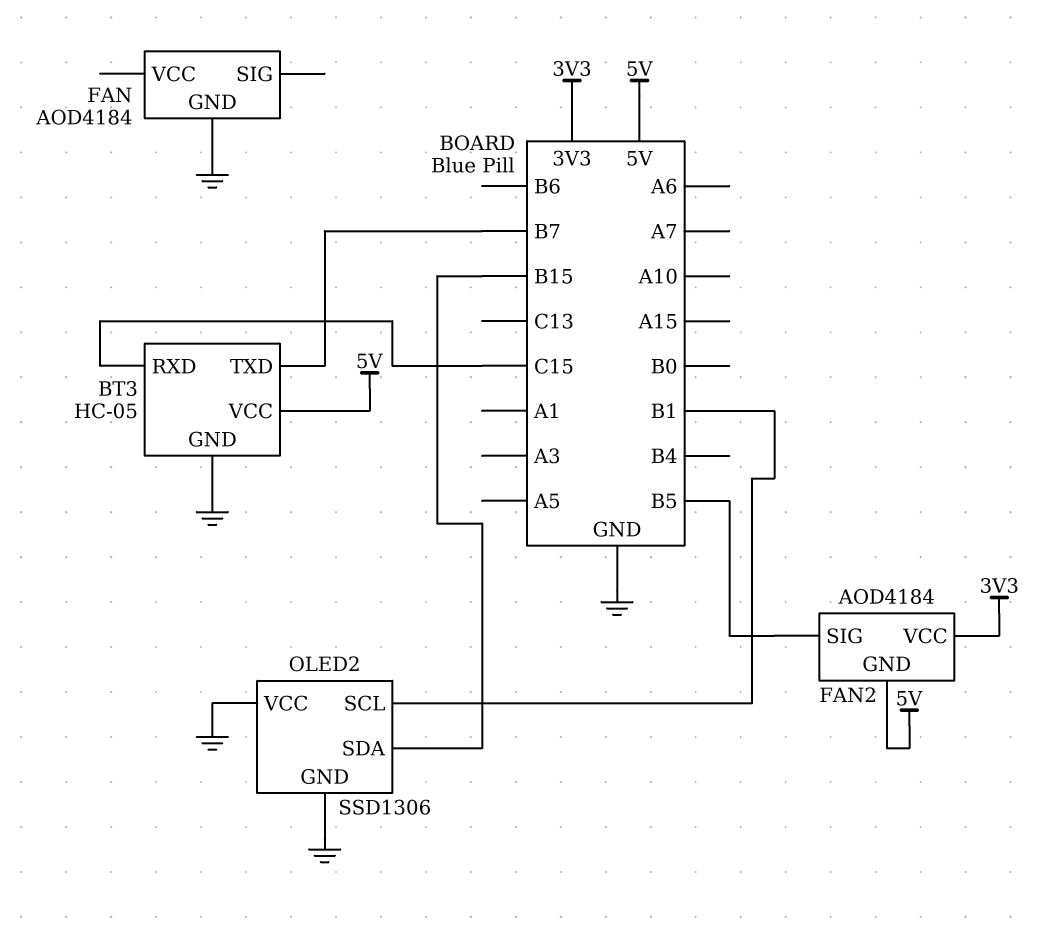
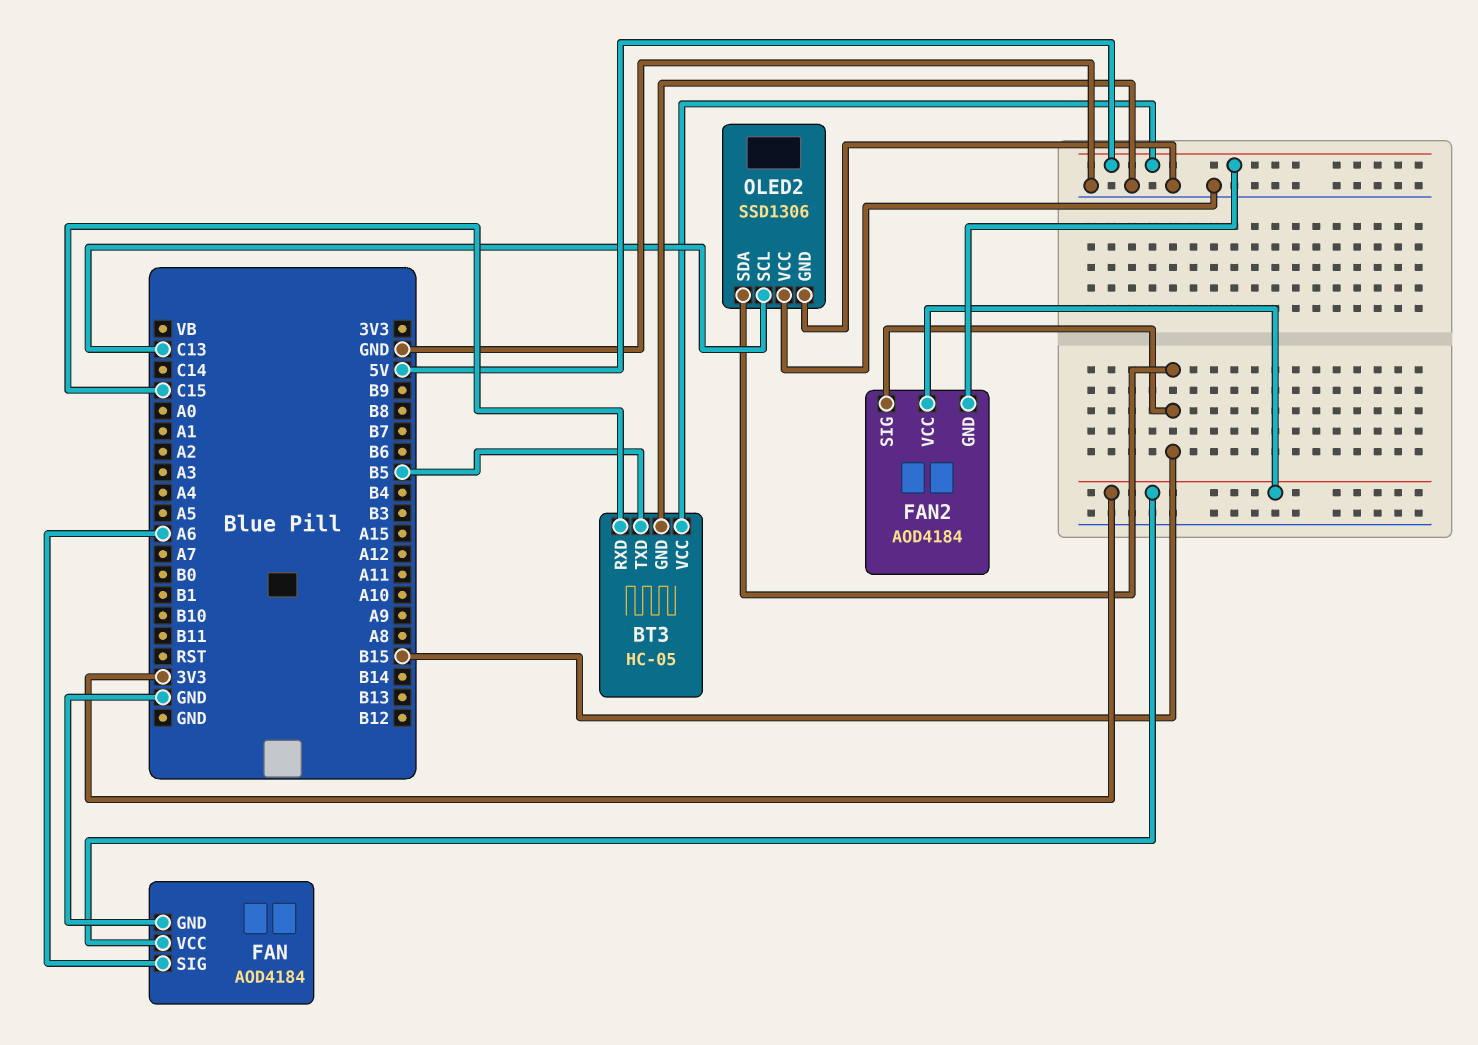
BT3 pin TXD: B7 -> B5
FAN pin SIG: none -> A6
FAN pin VCC: none -> 3V3
FAN2 pin SIG: B5 -> B15
OLED2 pin SCL: B1 -> C13

